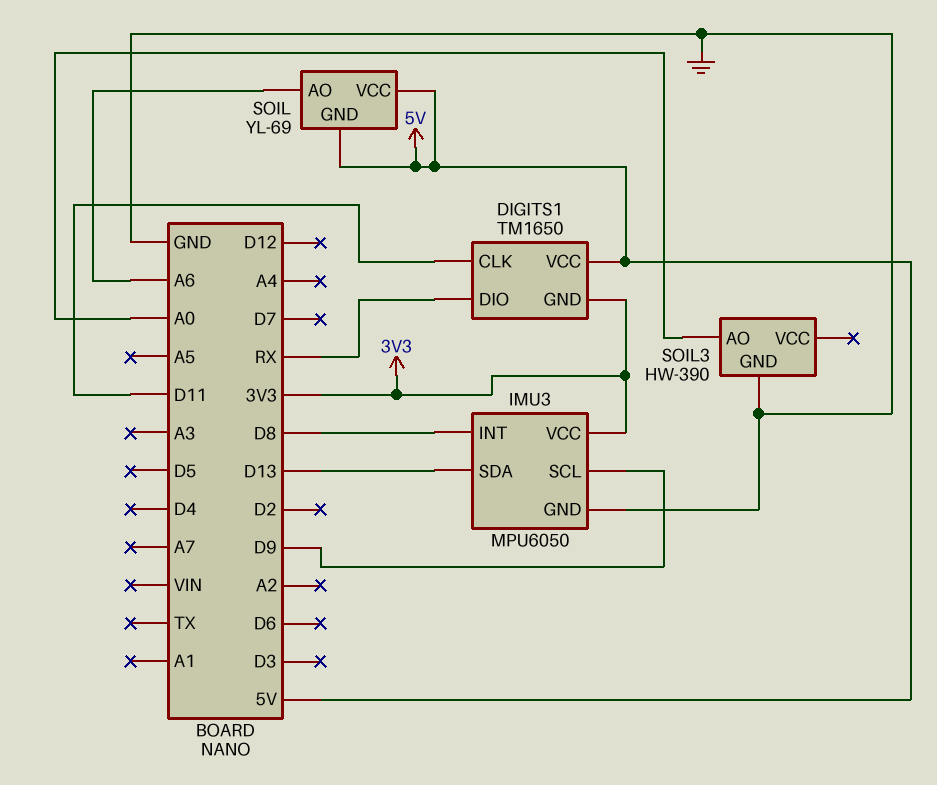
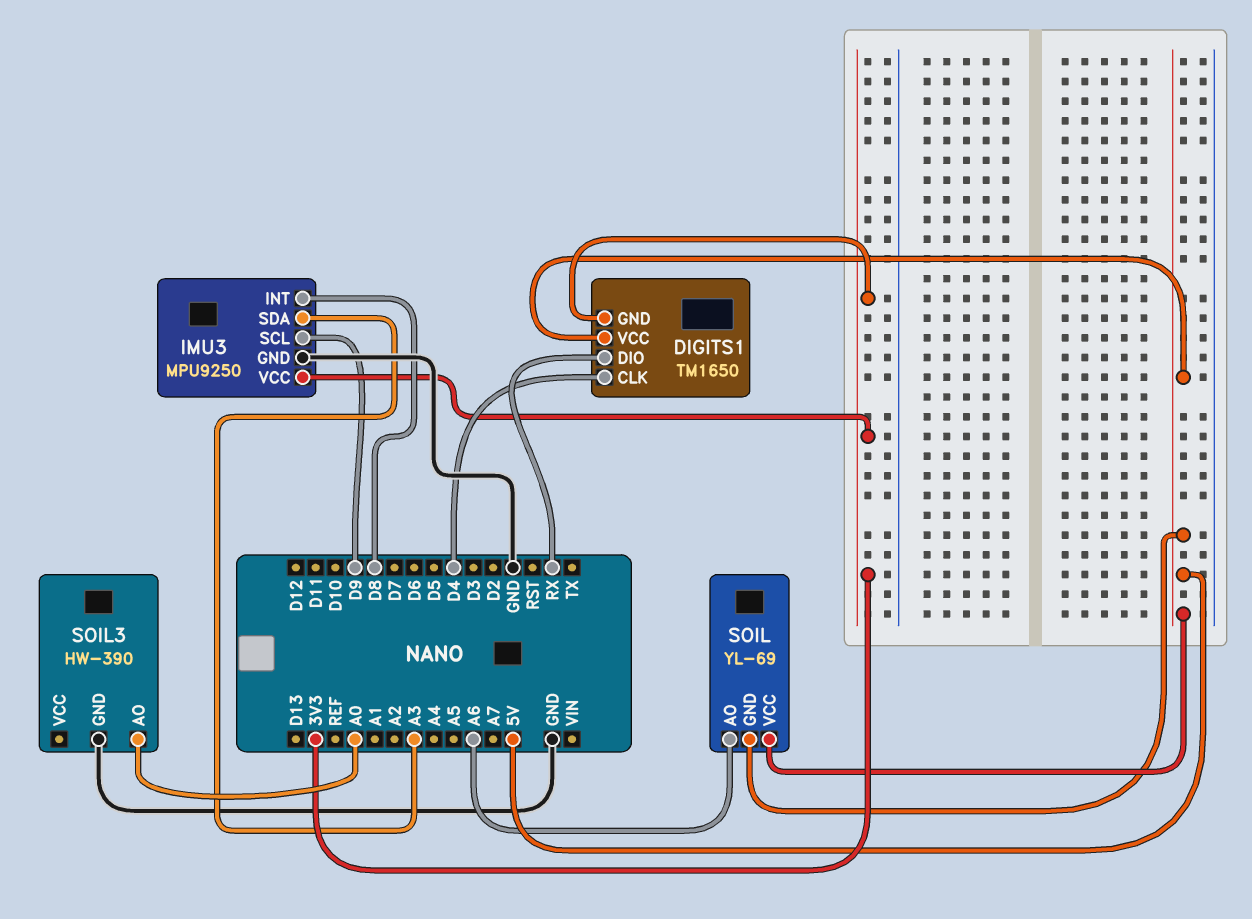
DIGITS1 pin CLK: D11 -> D4
IMU3: MPU6050 -> MPU9250
IMU3 pin SDA: D13 -> A3

